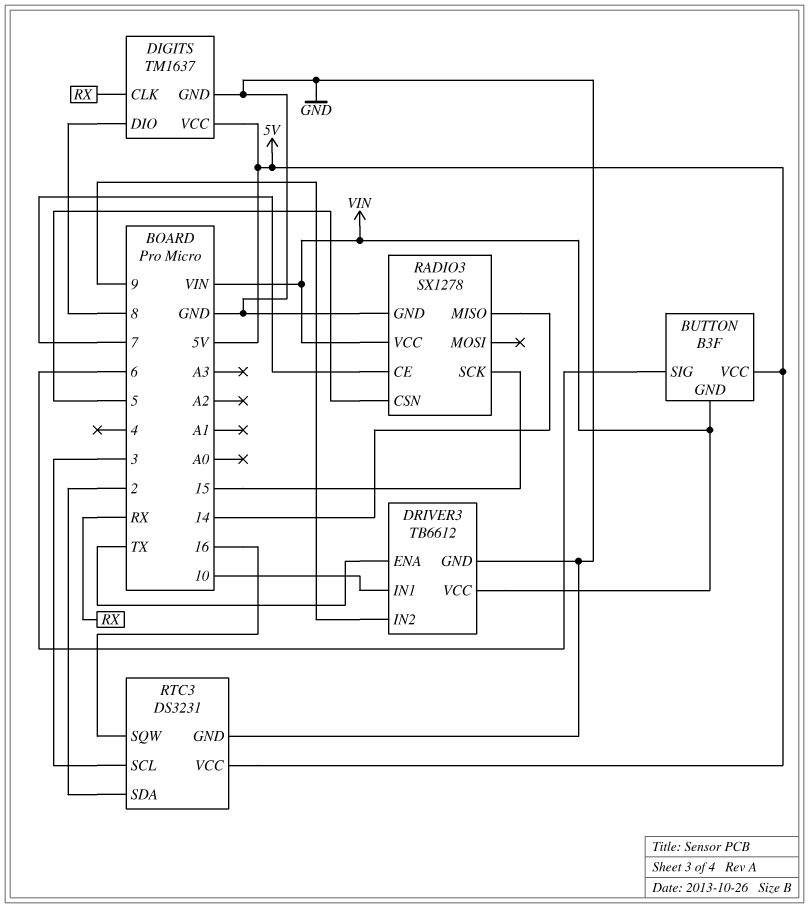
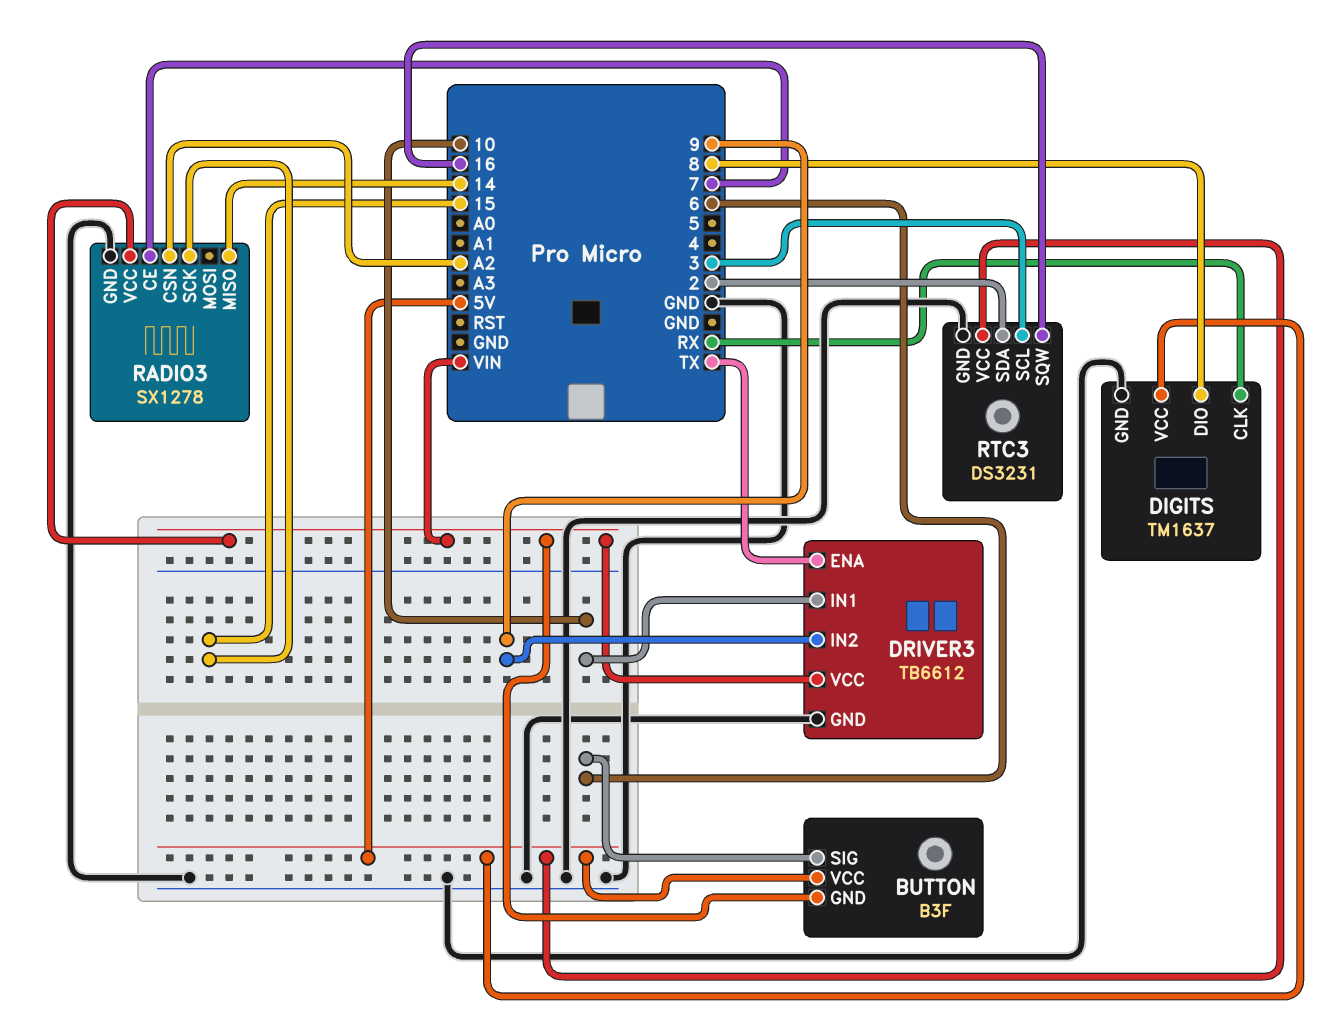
RADIO3 pin CSN: 5 -> A2

